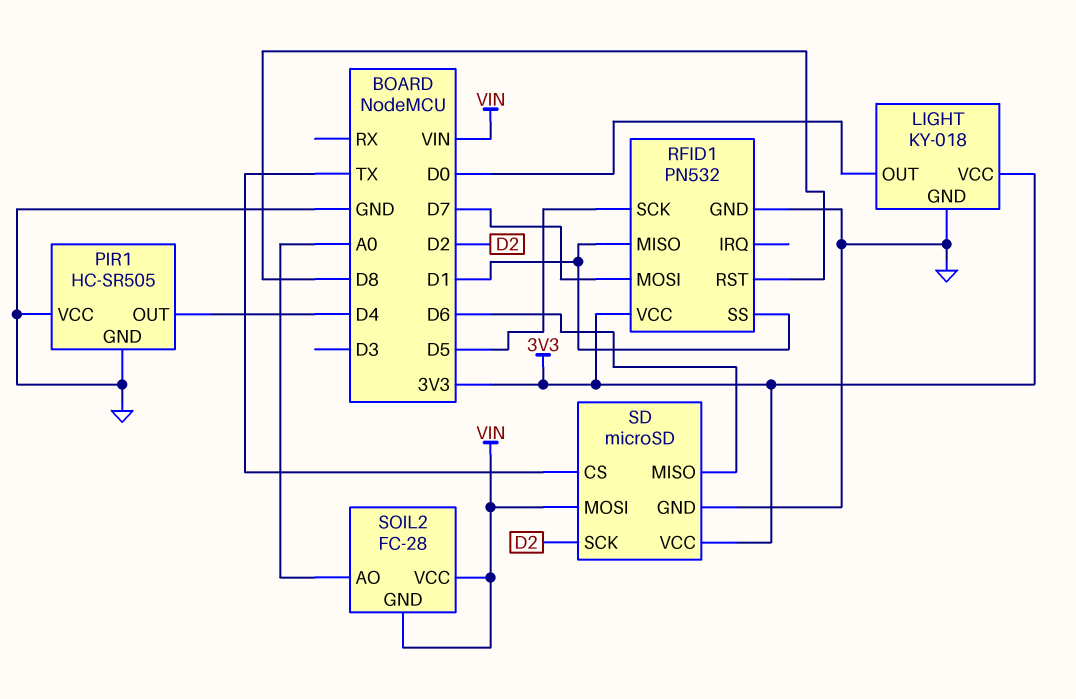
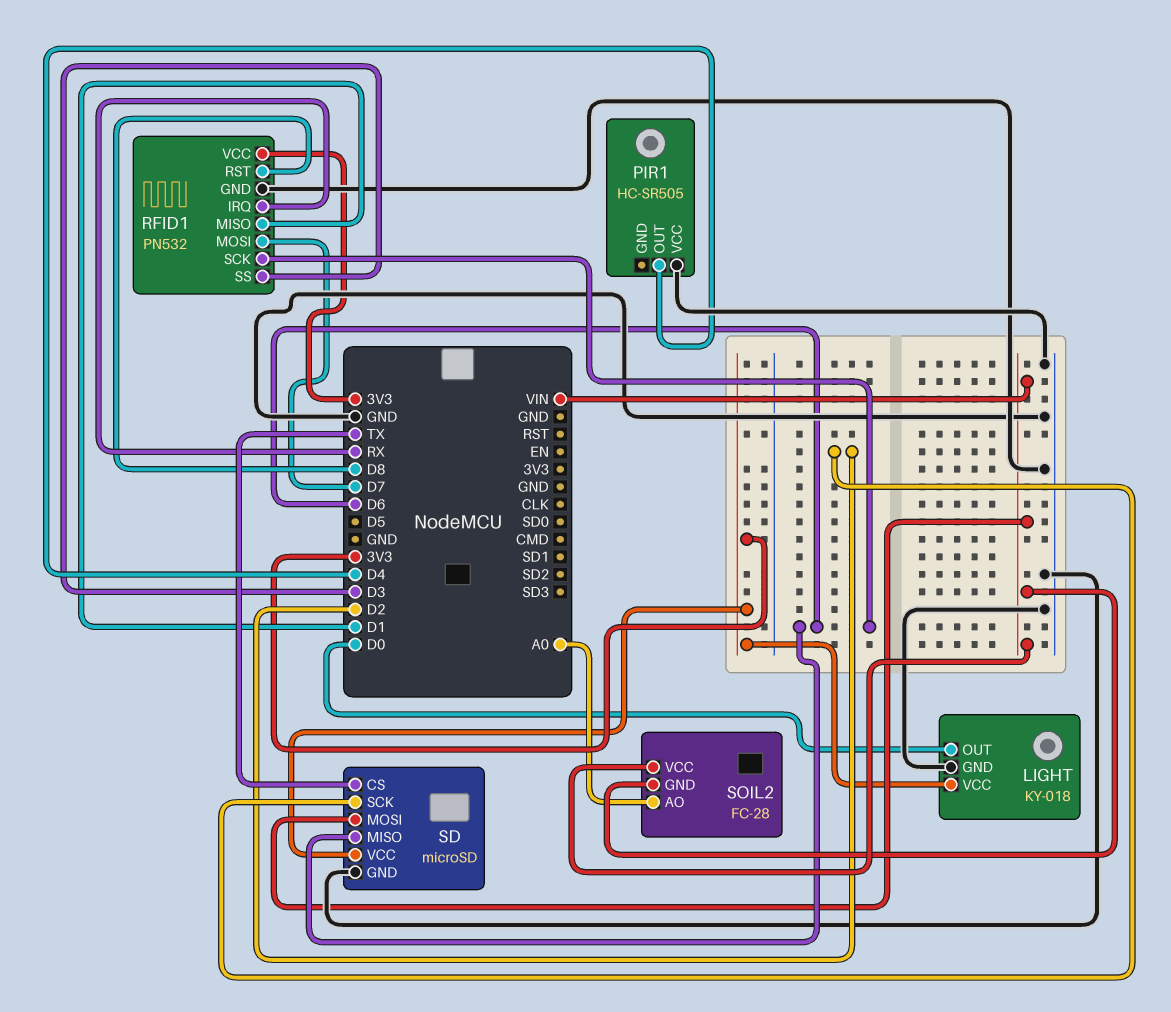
PIR1 pin GND: GND -> none
RFID1 pin IRQ: none -> RX
RFID1 pin SCK: D5 -> D6
RFID1 pin SS: D1 -> D3

